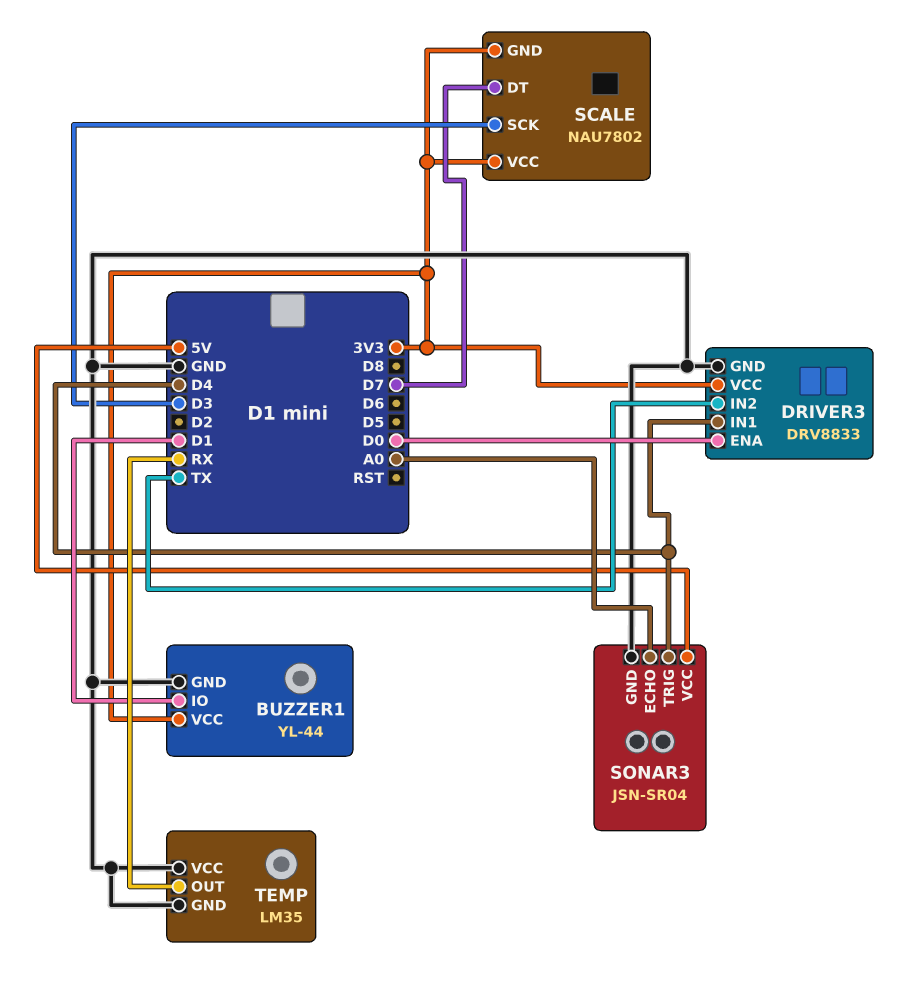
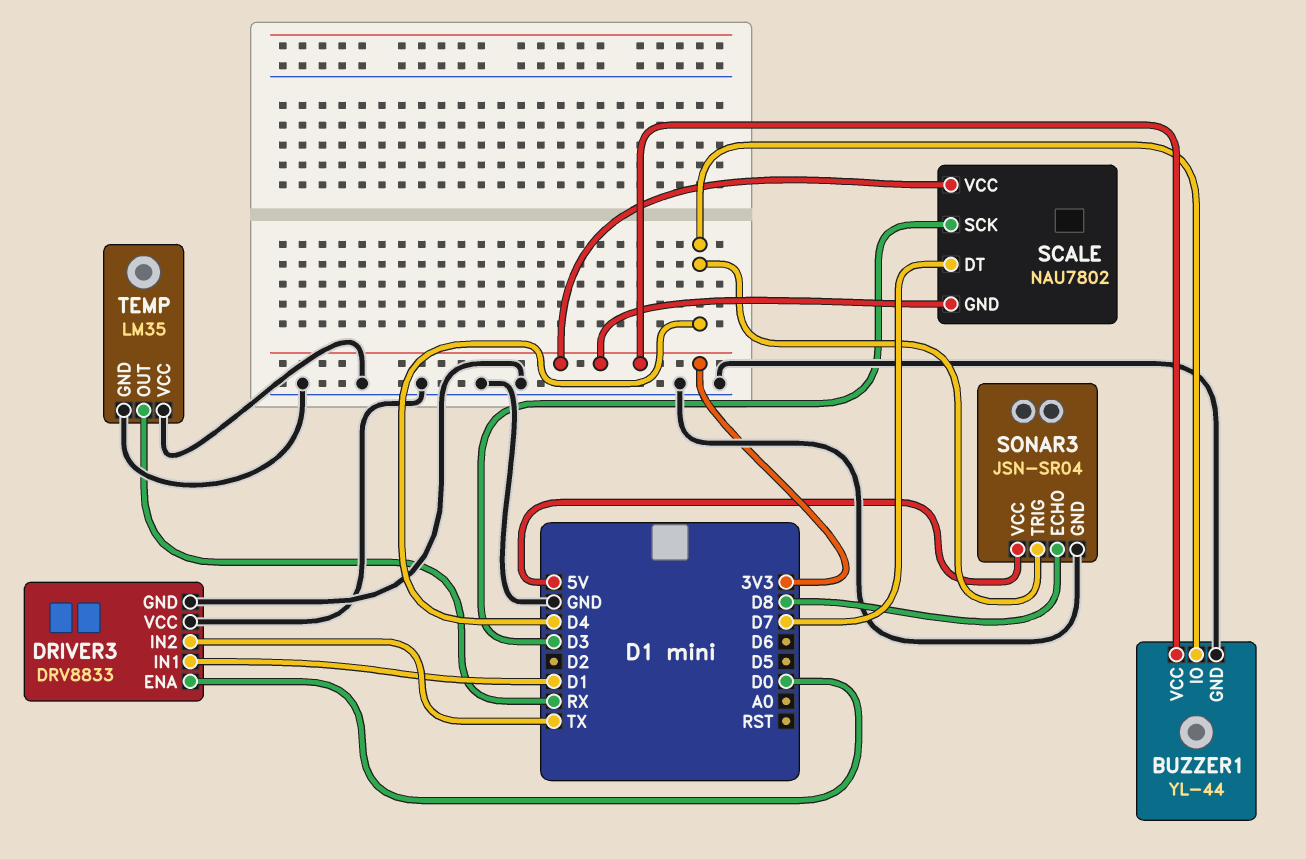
BUZZER1 pin IO: D1 -> D4
DRIVER3 pin IN1: D4 -> D1
DRIVER3 pin VCC: 3V3 -> GND
SONAR3 pin ECHO: A0 -> D8

